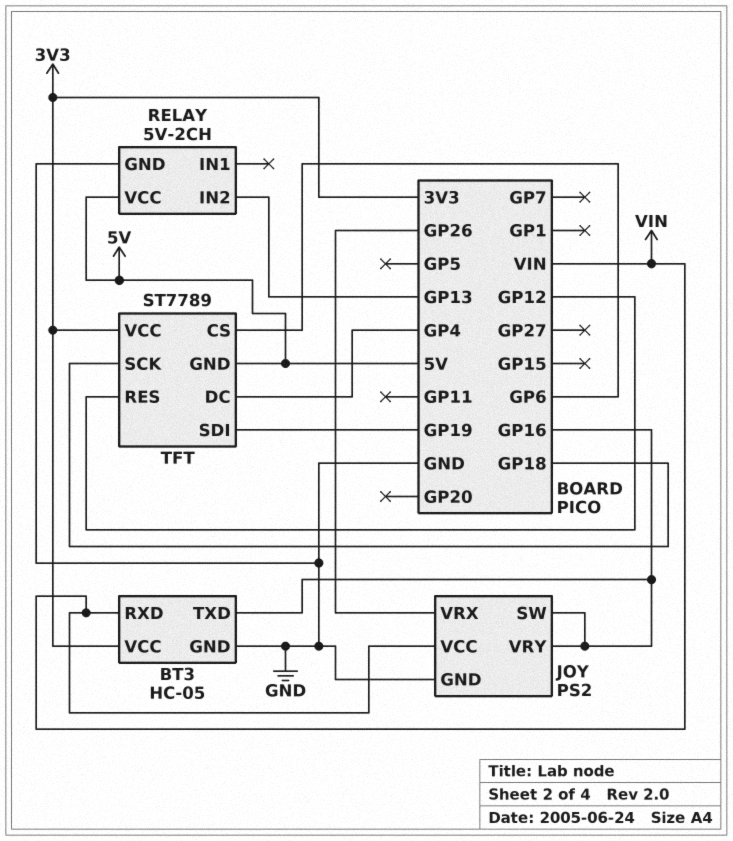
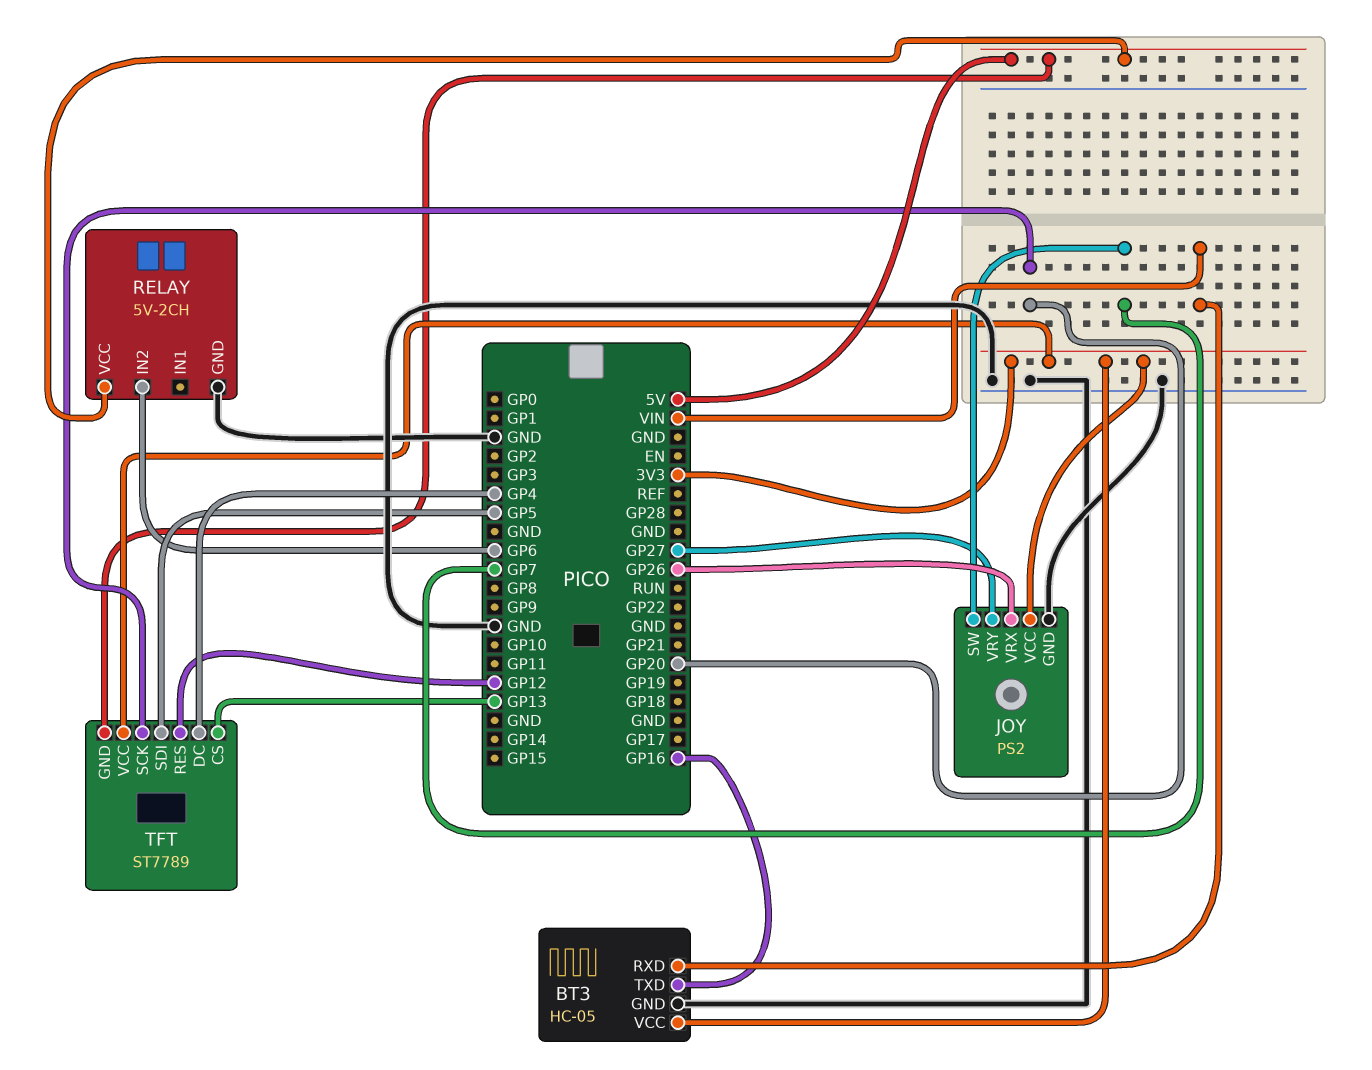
JOY pin SW: GP16 -> GP7
JOY pin VCC: VIN -> 3V3
JOY pin VRY: GP16 -> GP27
RELAY pin IN2: GP13 -> GP6
TFT pin CS: GP6 -> GP13
TFT pin SCK: GP18 -> GP20
TFT pin SDI: GP19 -> GP5

